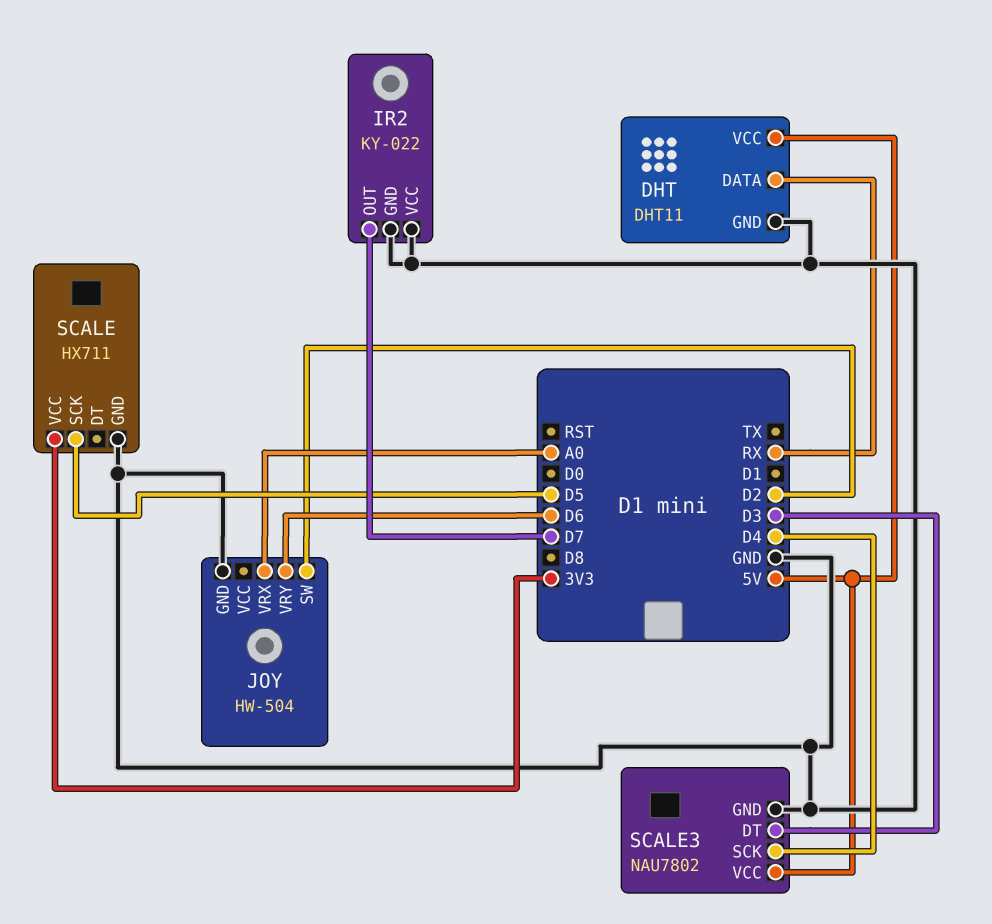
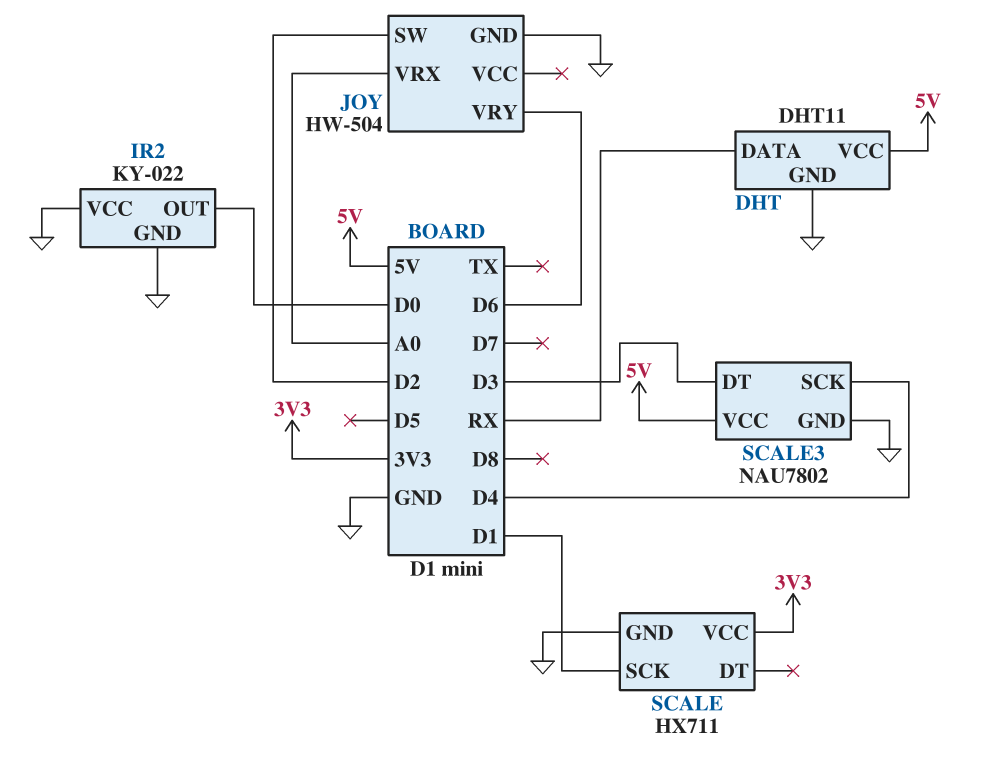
IR2 pin OUT: D7 -> D0
SCALE pin SCK: D5 -> D1

